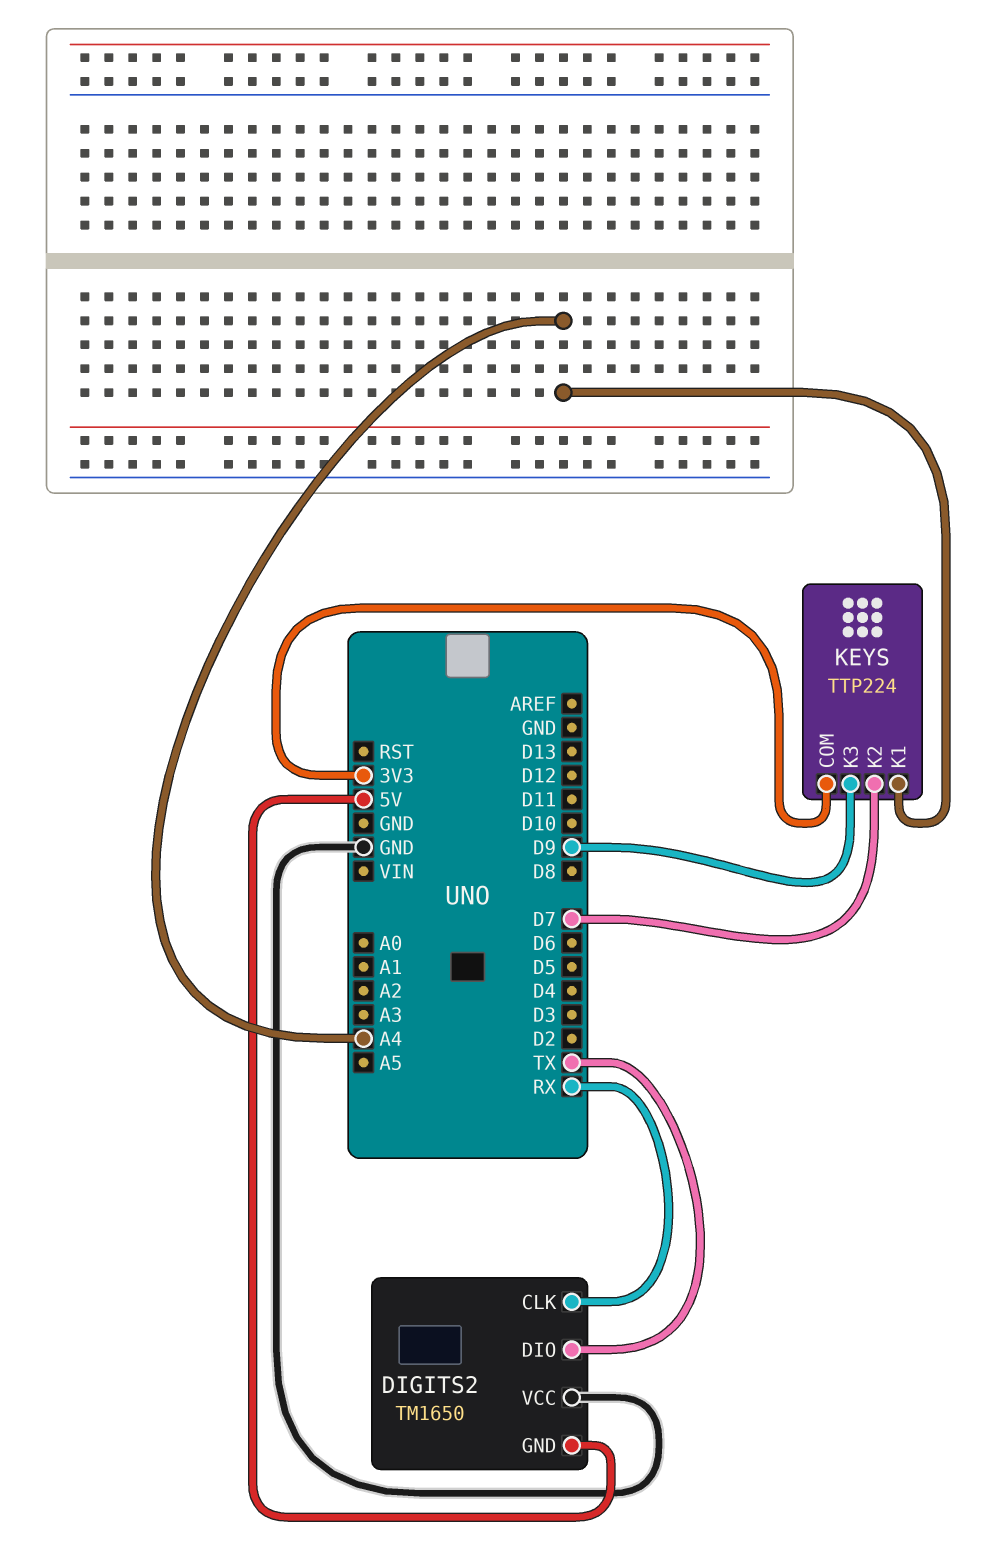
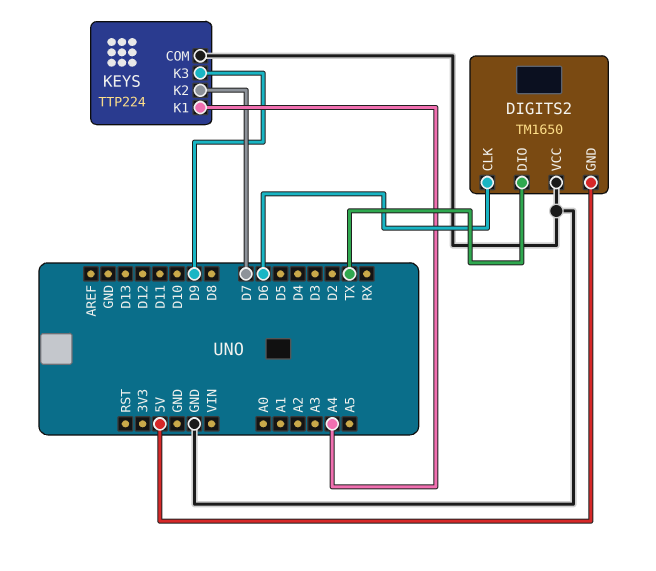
DIGITS2 pin CLK: RX -> D6
KEYS pin COM: 3V3 -> GND

